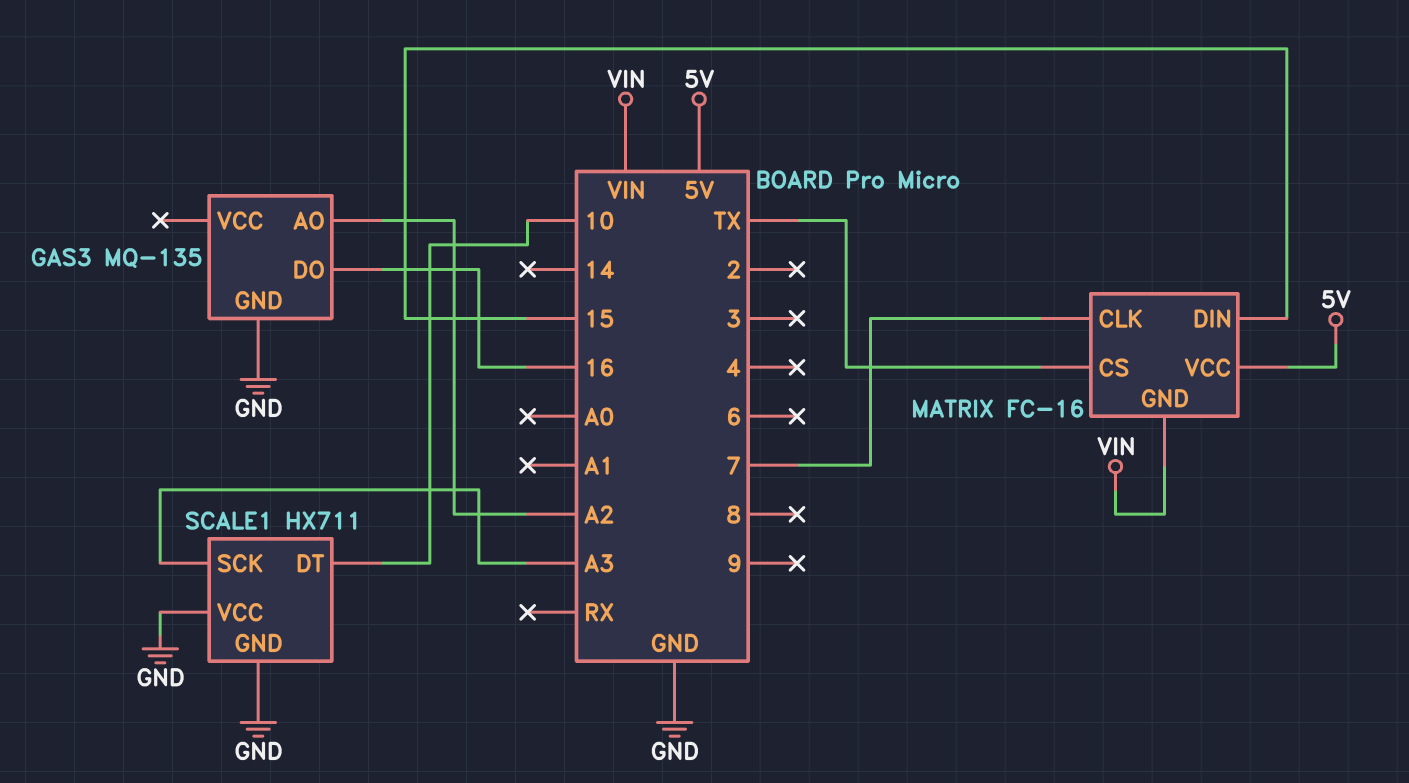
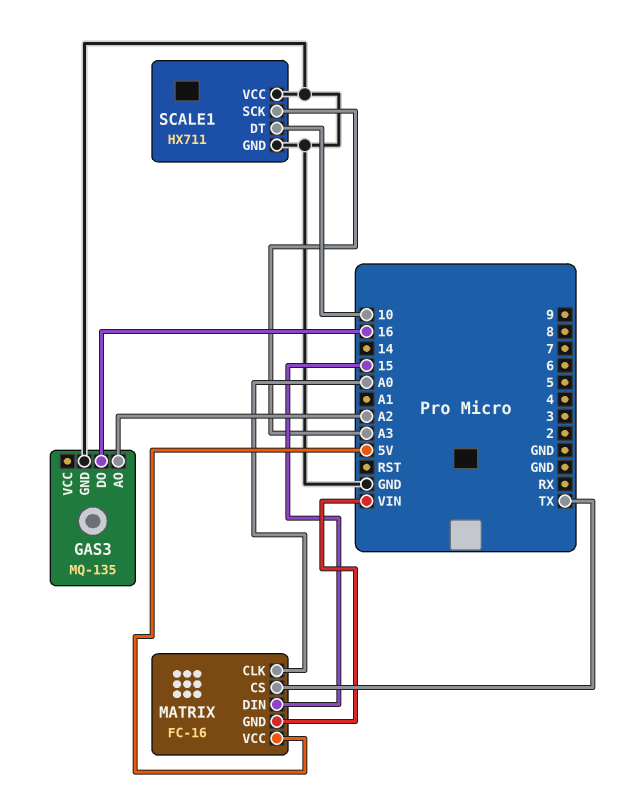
MATRIX pin CLK: 7 -> A0

